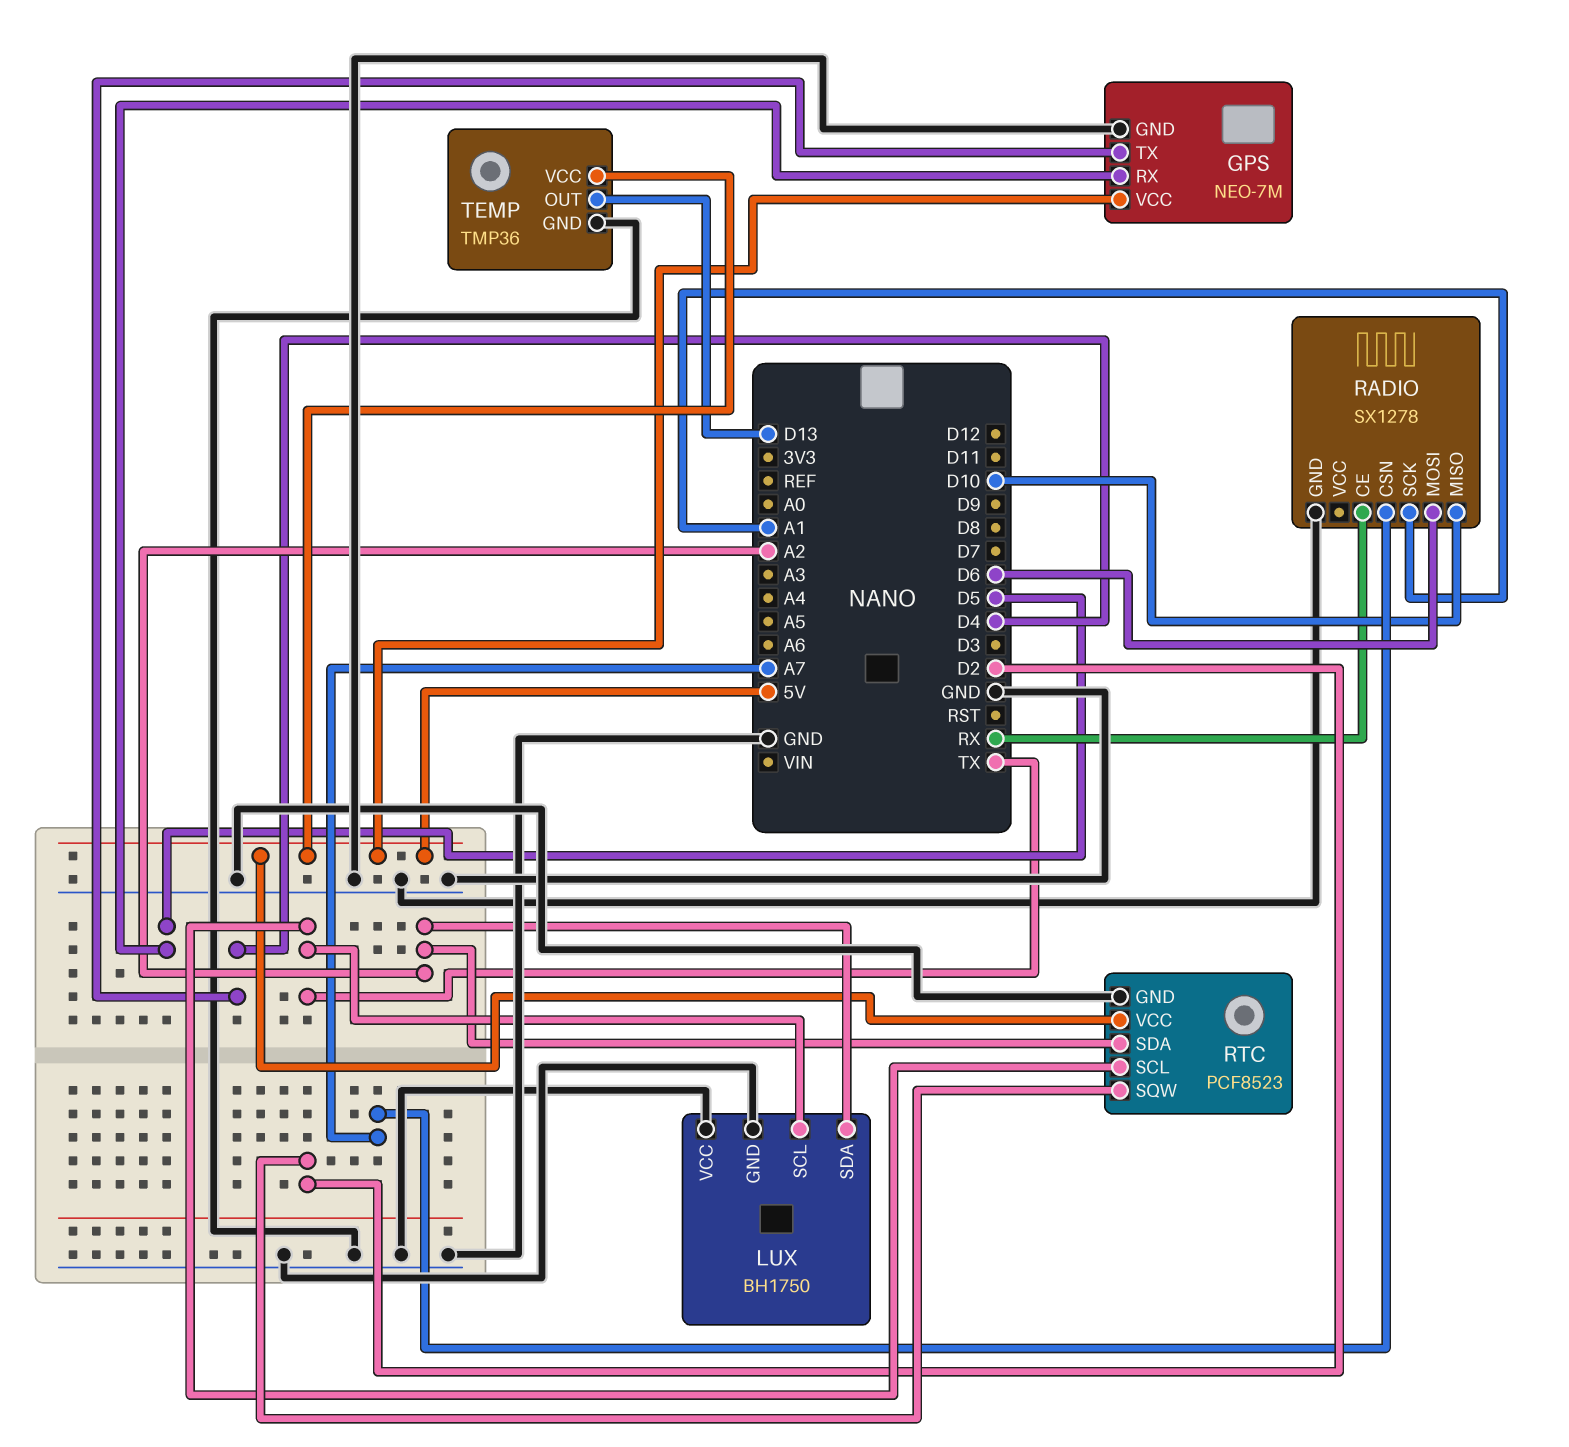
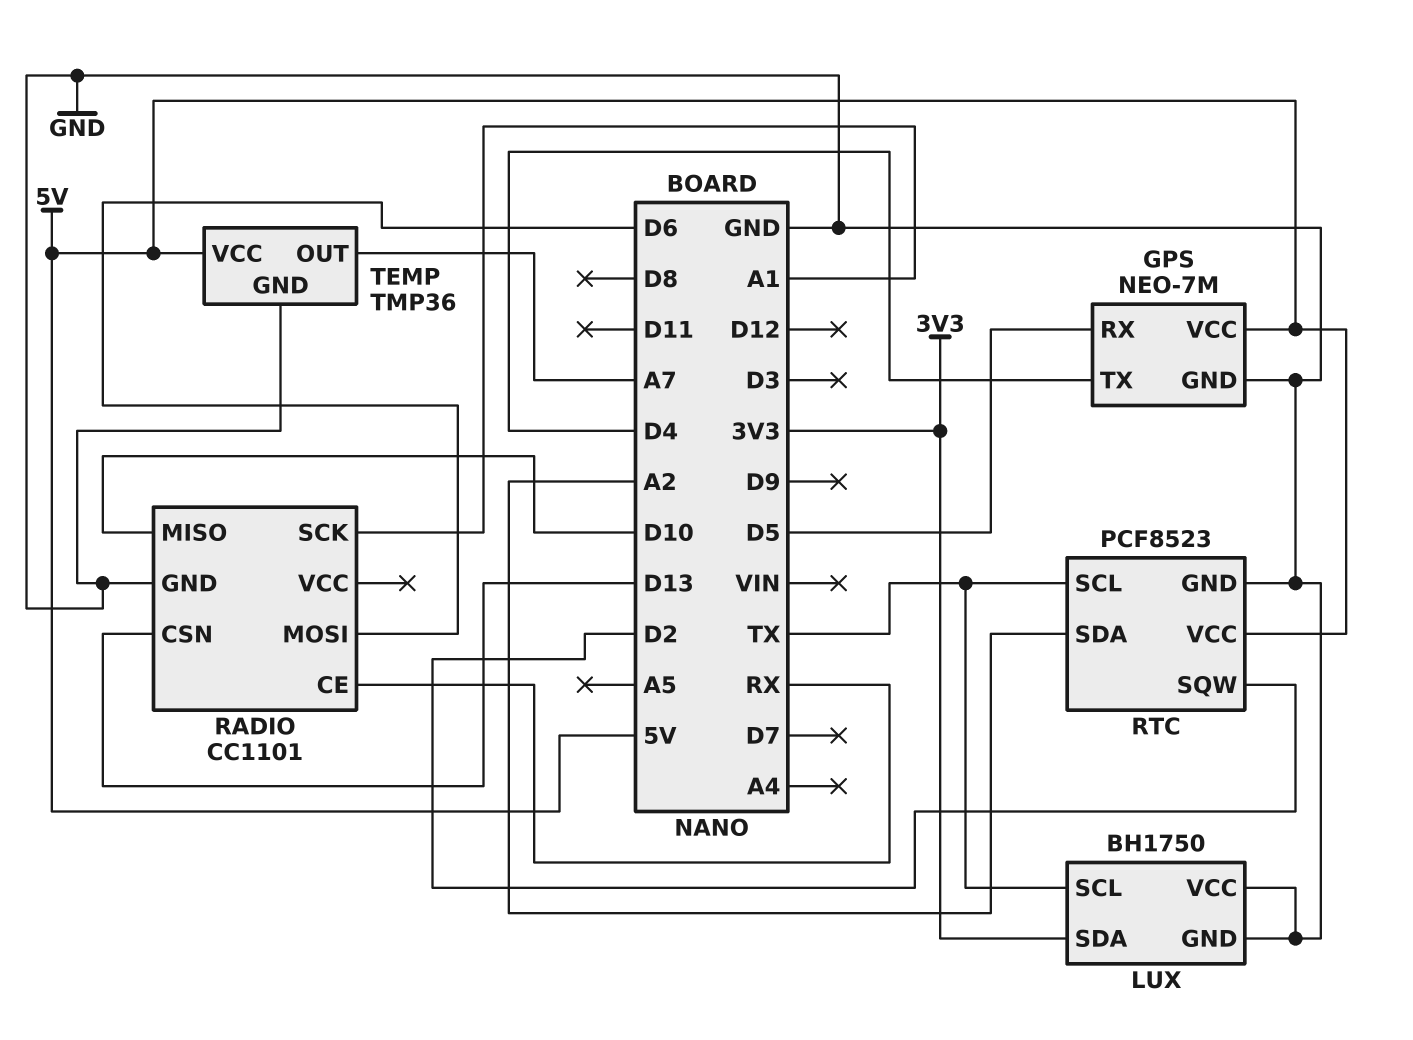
LUX pin SDA: A2 -> 3V3
RADIO: SX1278 -> CC1101
RADIO pin CSN: A7 -> D13
TEMP pin OUT: D13 -> A7

